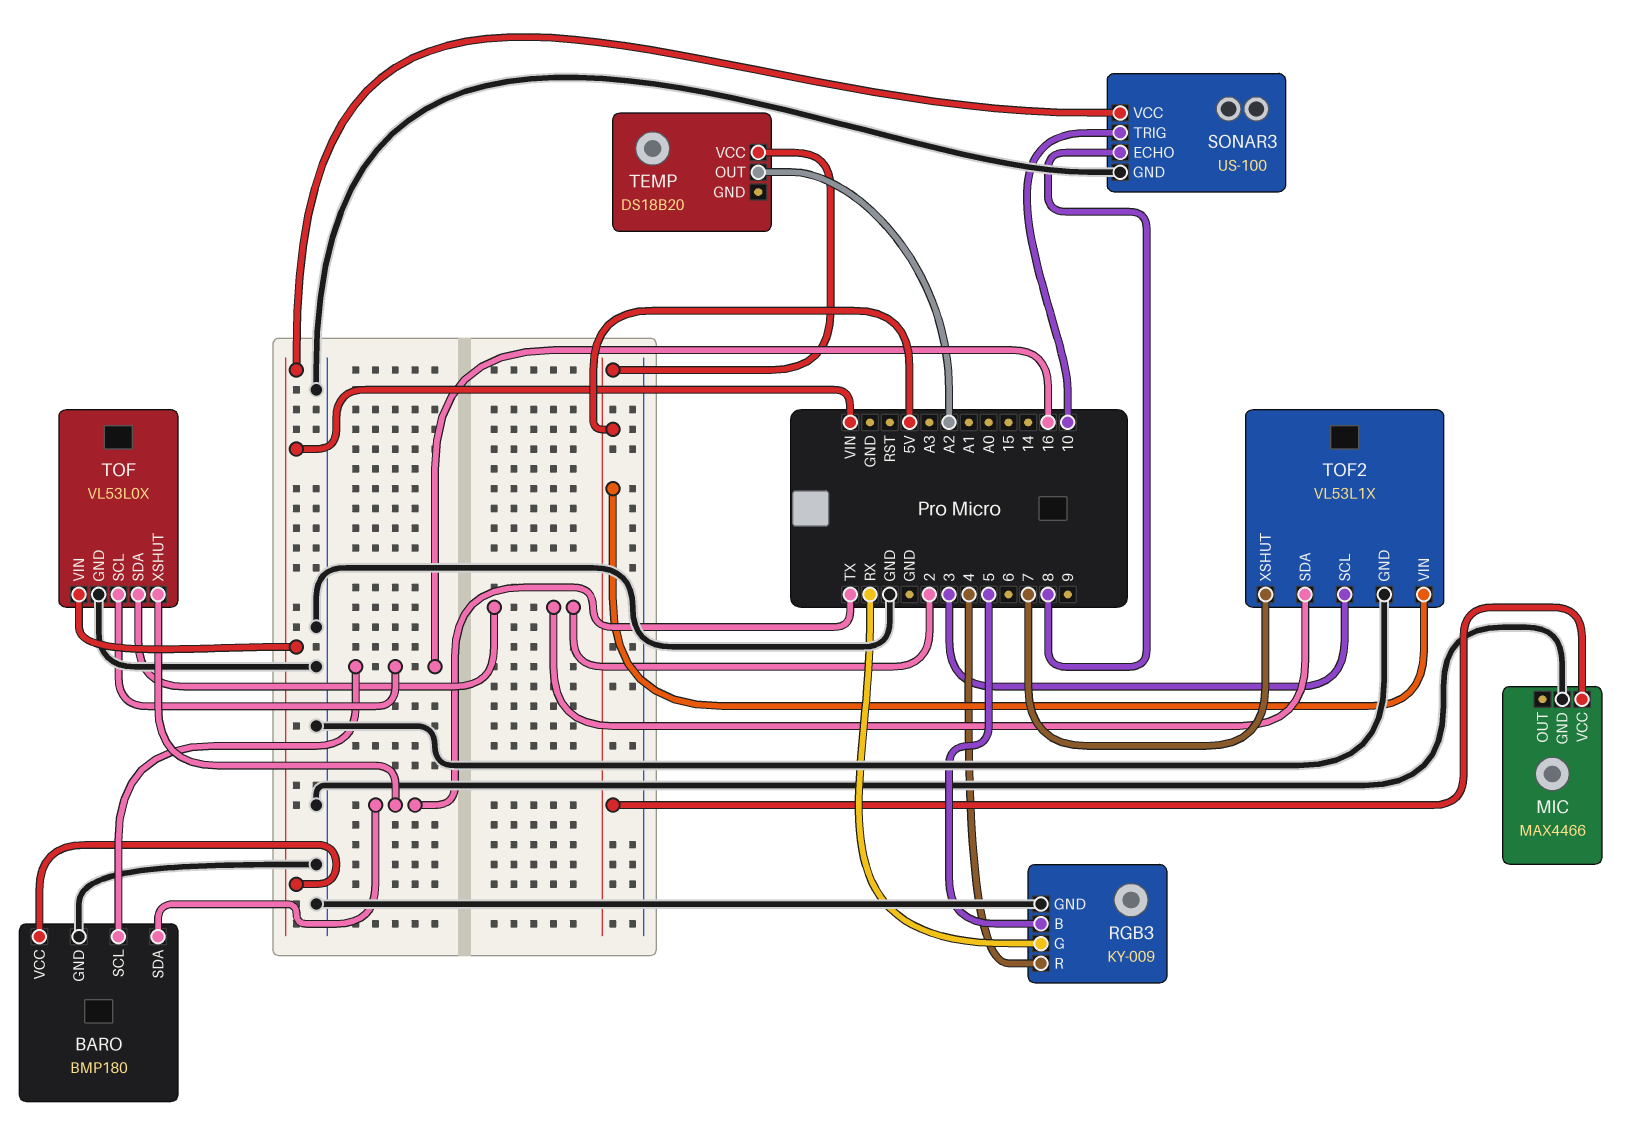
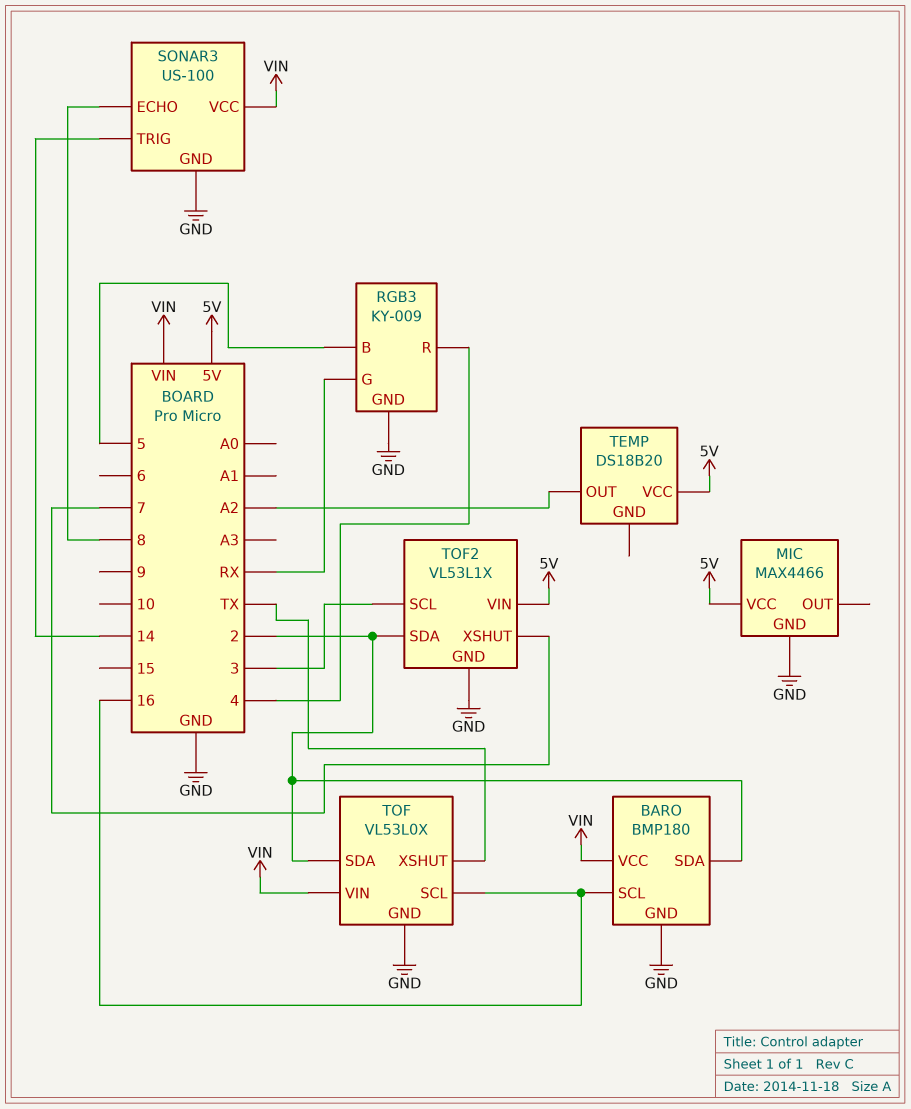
BARO pin SDA: TX -> 2
SONAR3 pin TRIG: 10 -> 14

